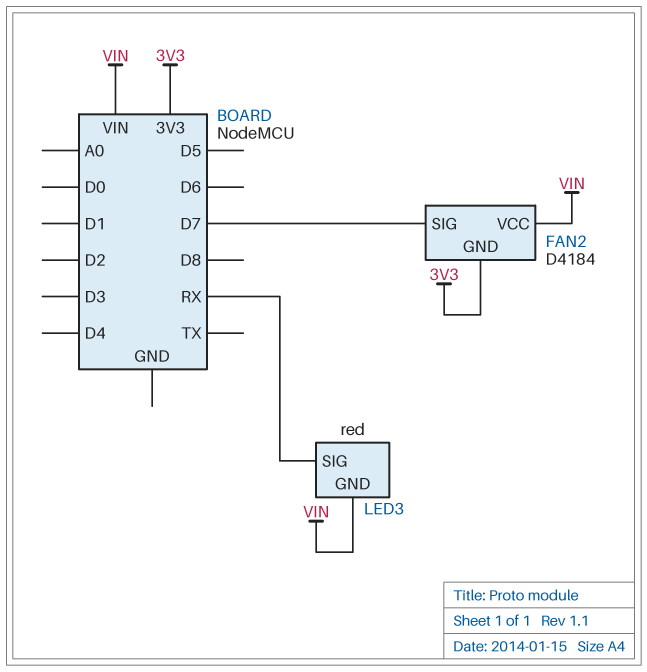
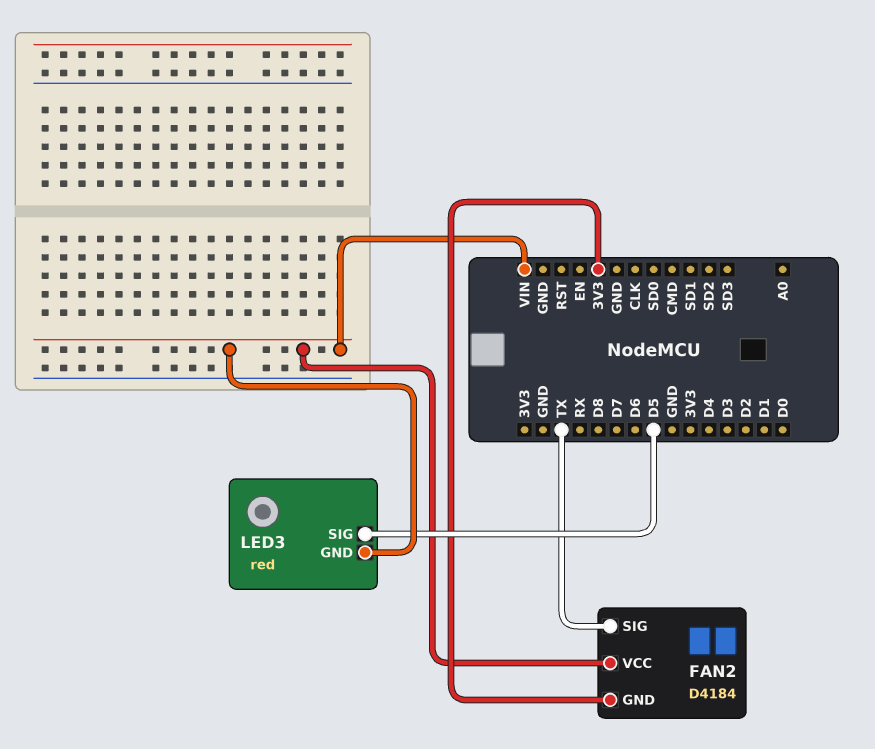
FAN2 pin SIG: D7 -> TX
LED3 pin SIG: RX -> D5

